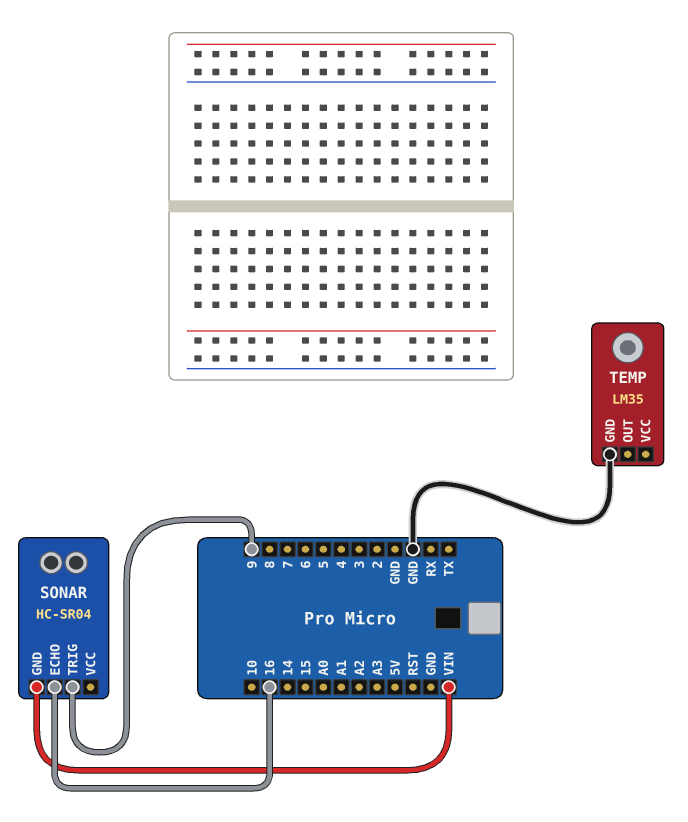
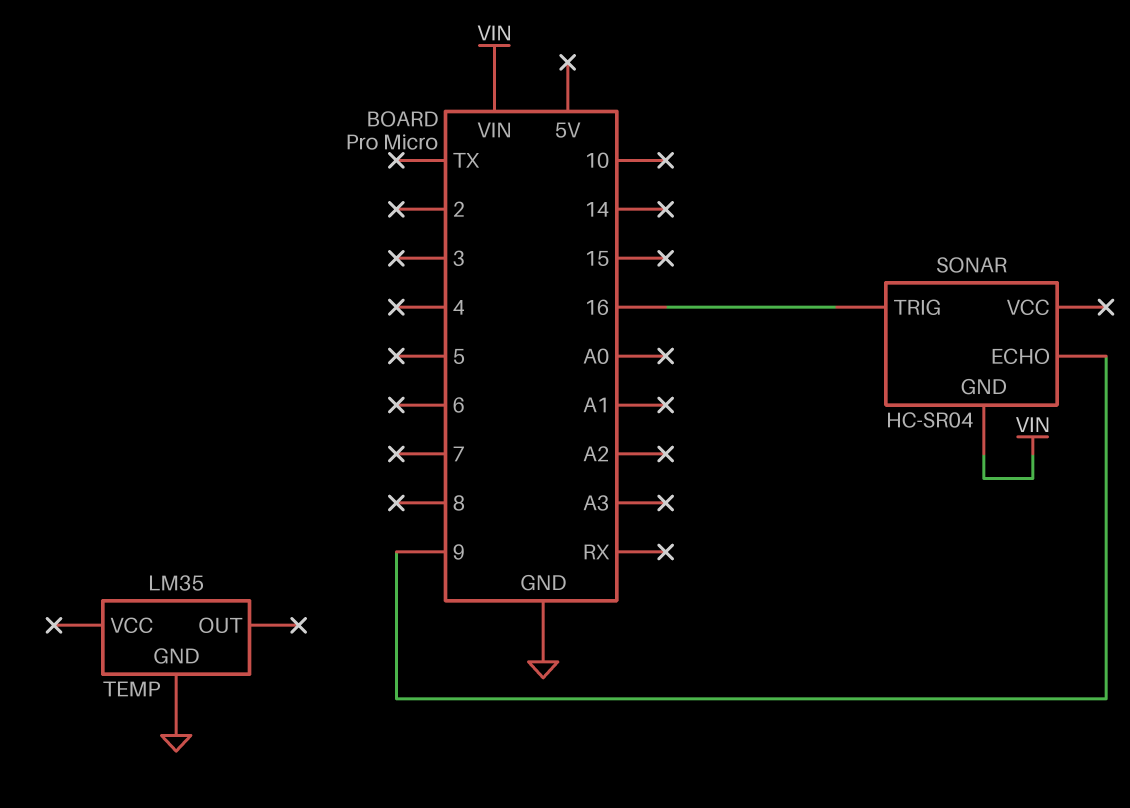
SONAR pin ECHO: 16 -> 9
SONAR pin TRIG: 9 -> 16

